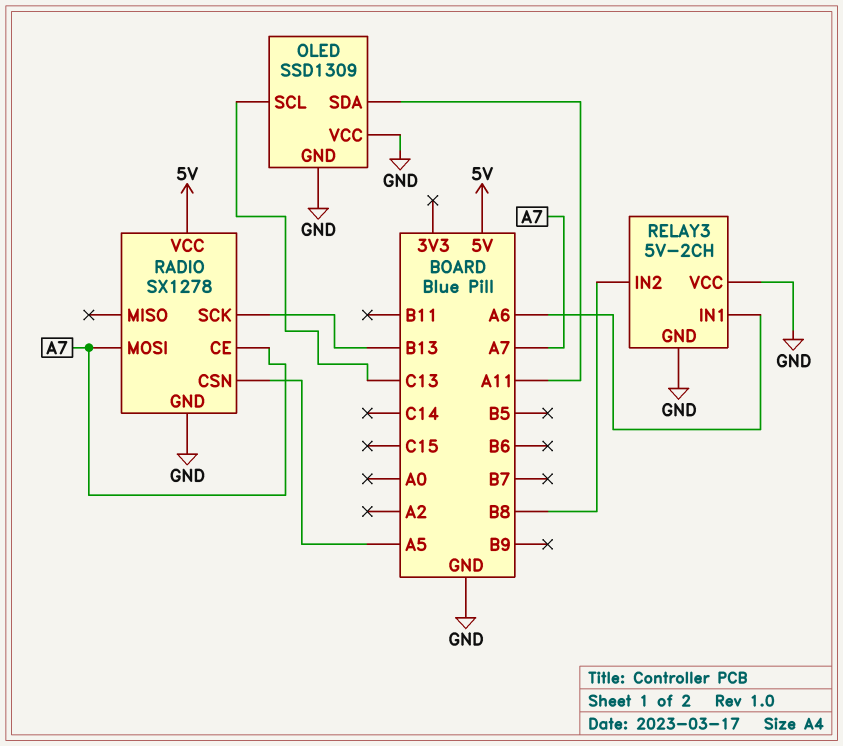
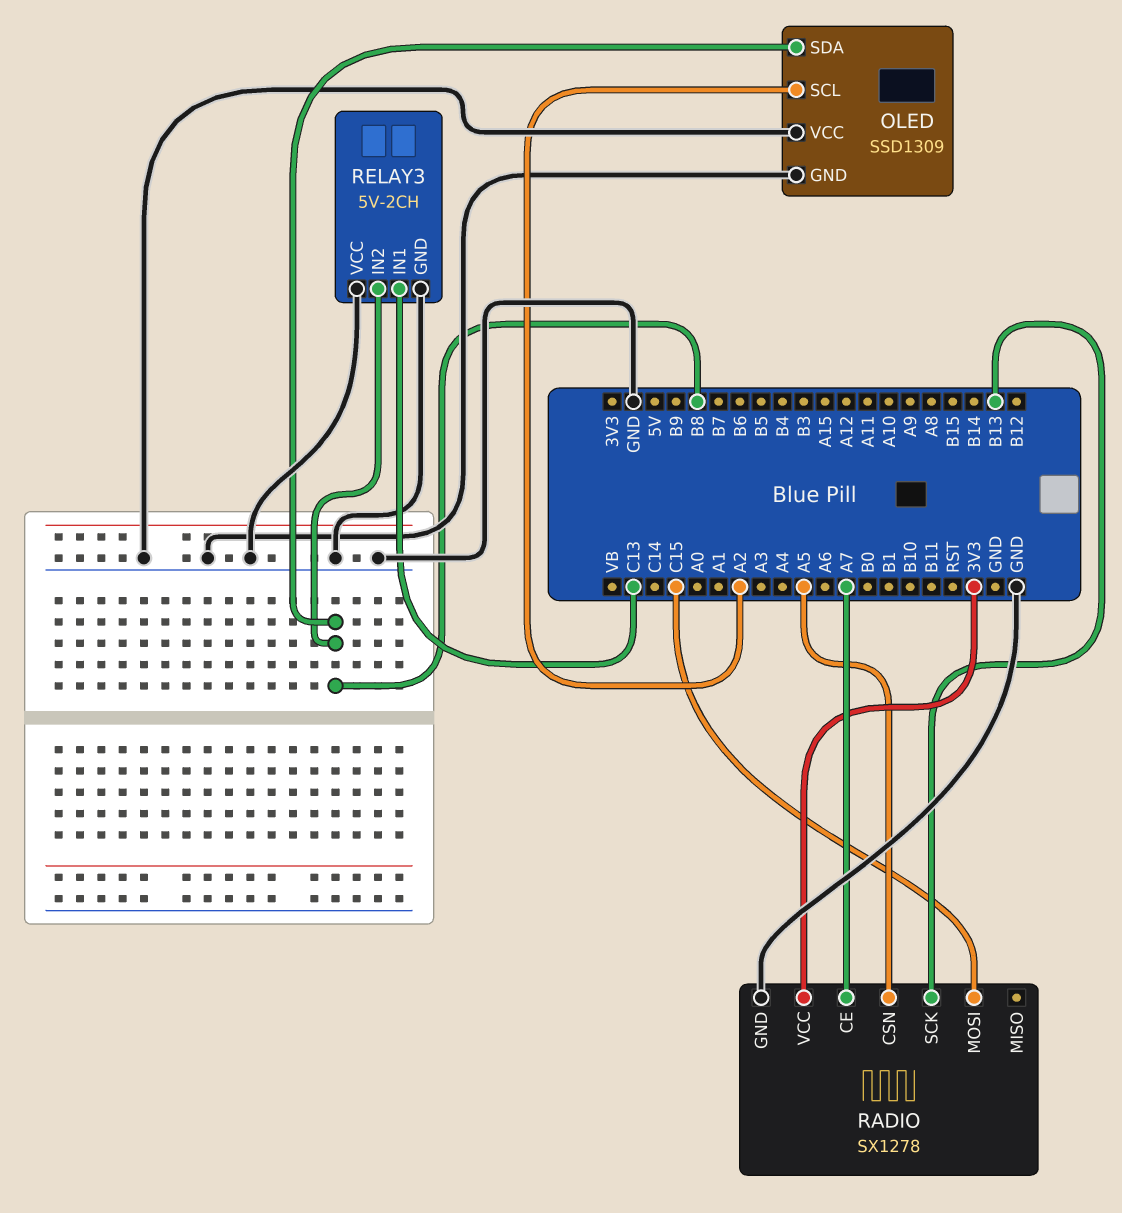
OLED pin SCL: C13 -> A2
OLED pin SDA: A11 -> B8
RADIO pin MOSI: A7 -> C15
RADIO pin VCC: 5V -> 3V3
RELAY3 pin IN1: A6 -> C13

